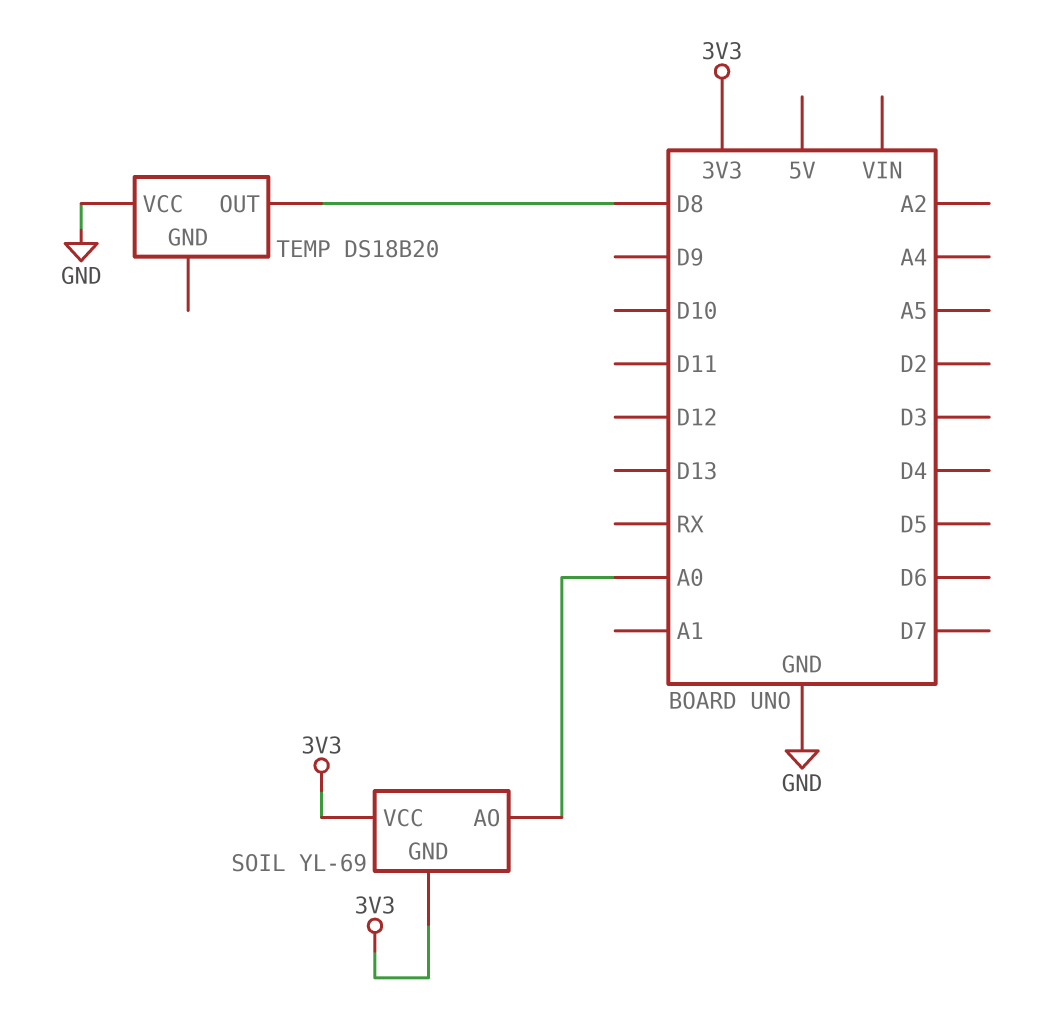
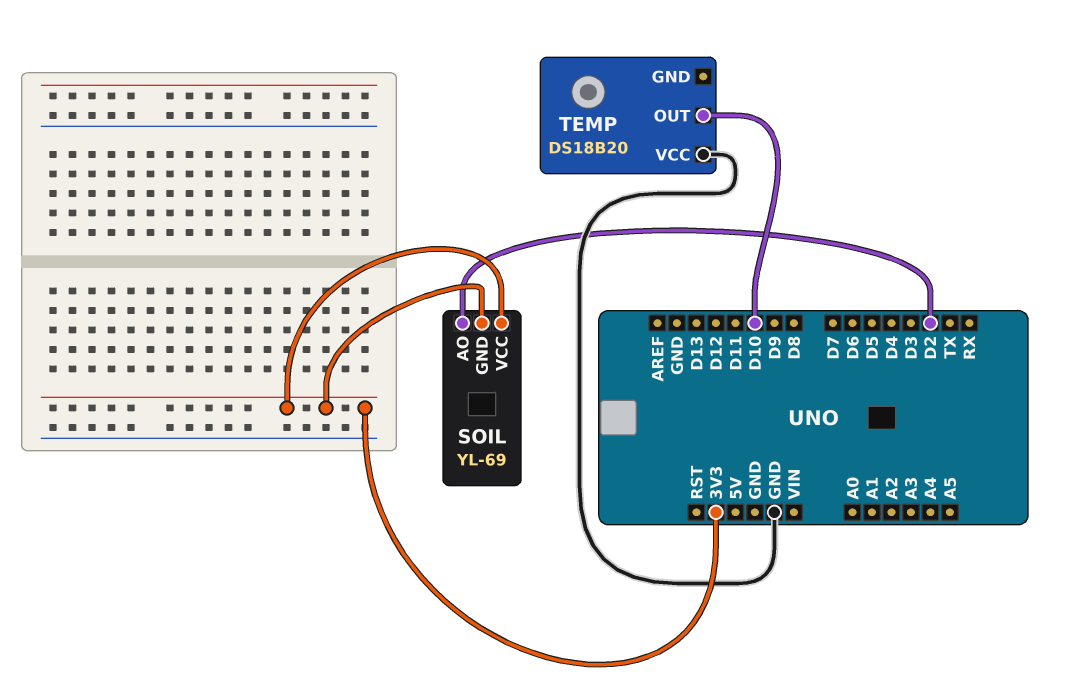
SOIL pin AO: A0 -> D2
TEMP pin OUT: D8 -> D10

